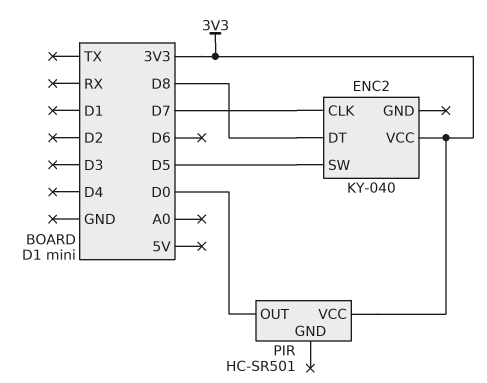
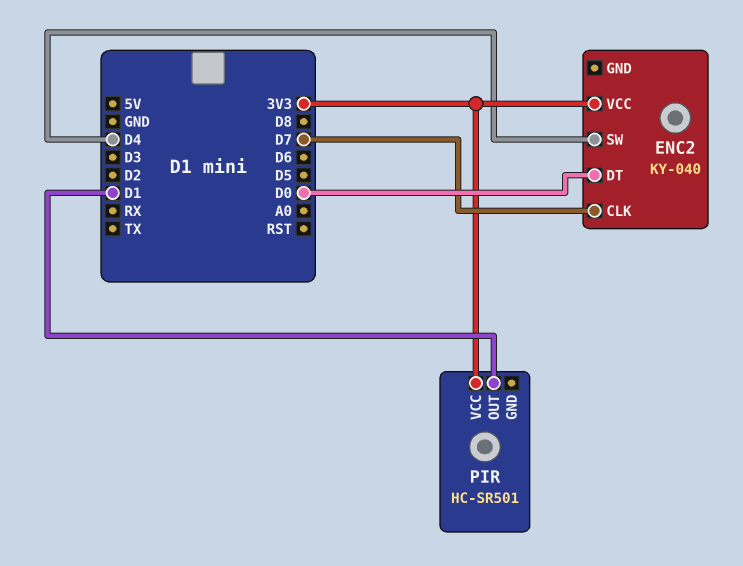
ENC2 pin DT: D8 -> D0
ENC2 pin SW: D5 -> D4
PIR pin OUT: D0 -> D1

